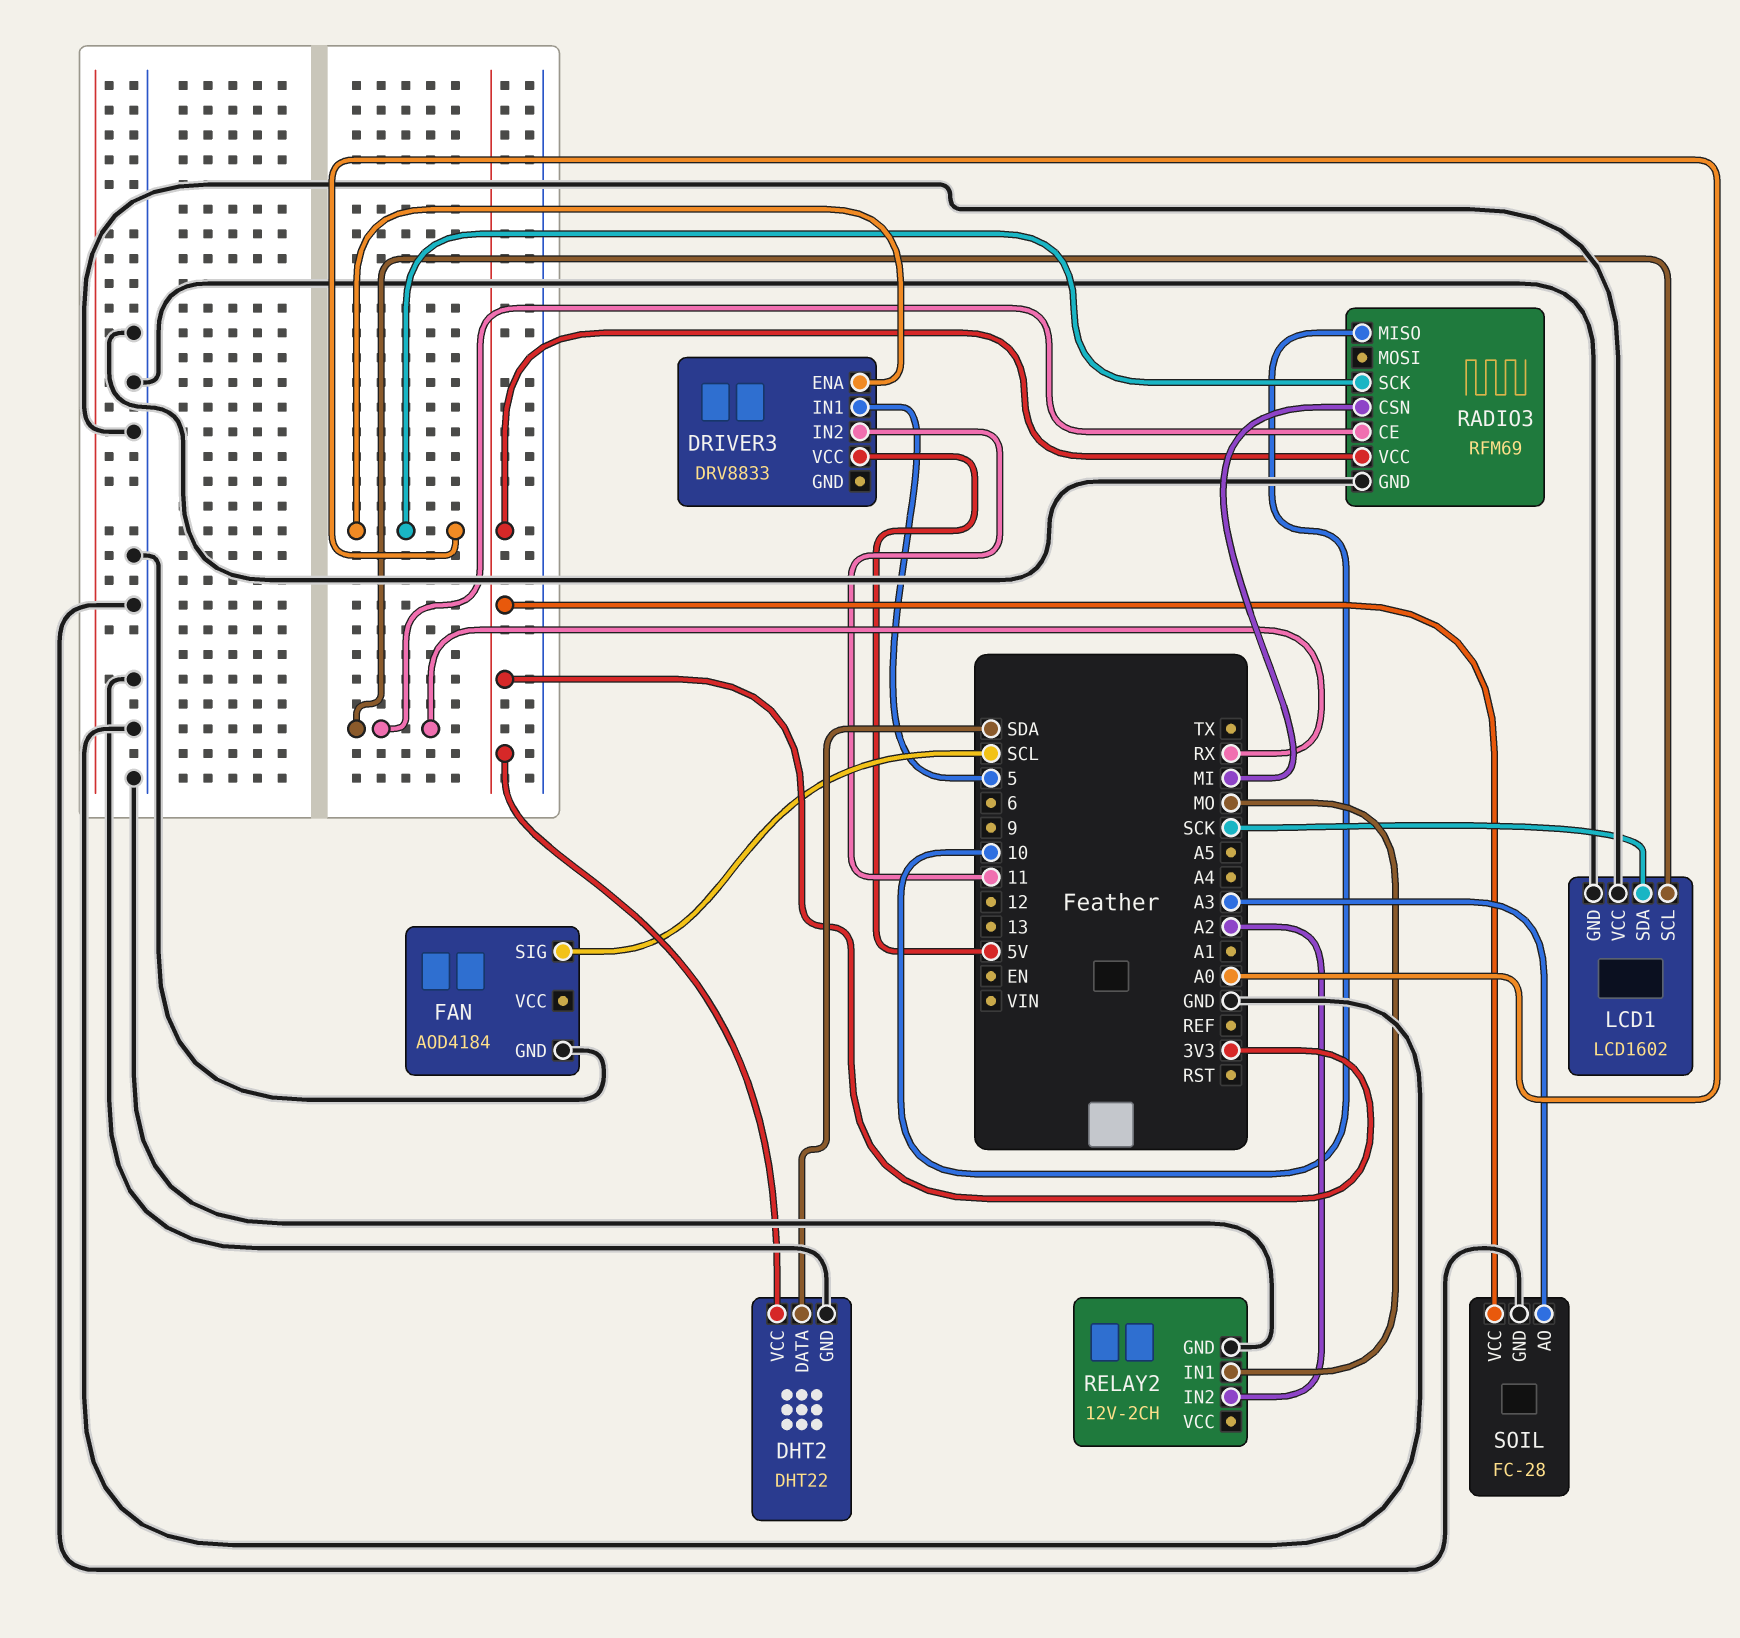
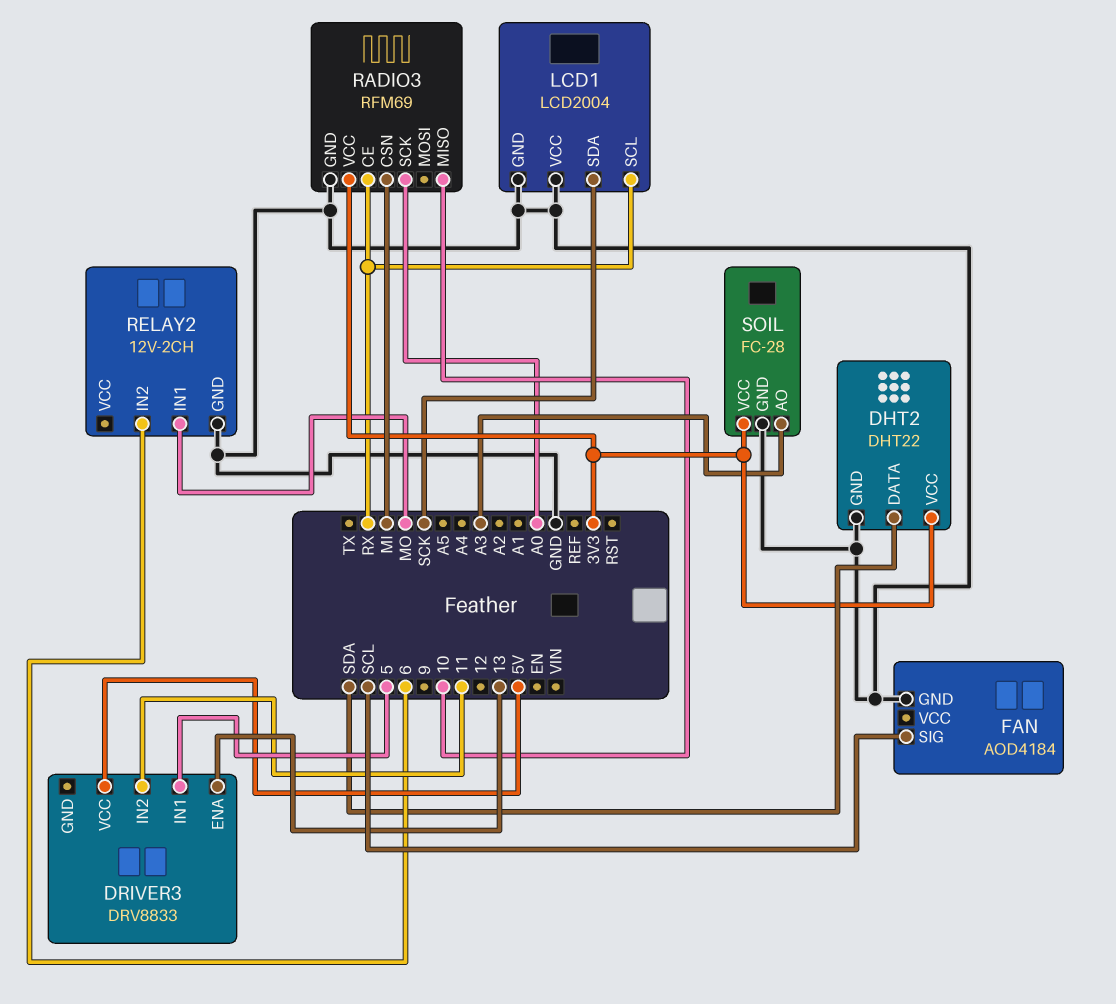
DRIVER3 pin ENA: A0 -> 13
LCD1: LCD1602 -> LCD2004
RELAY2 pin IN2: A2 -> 6

